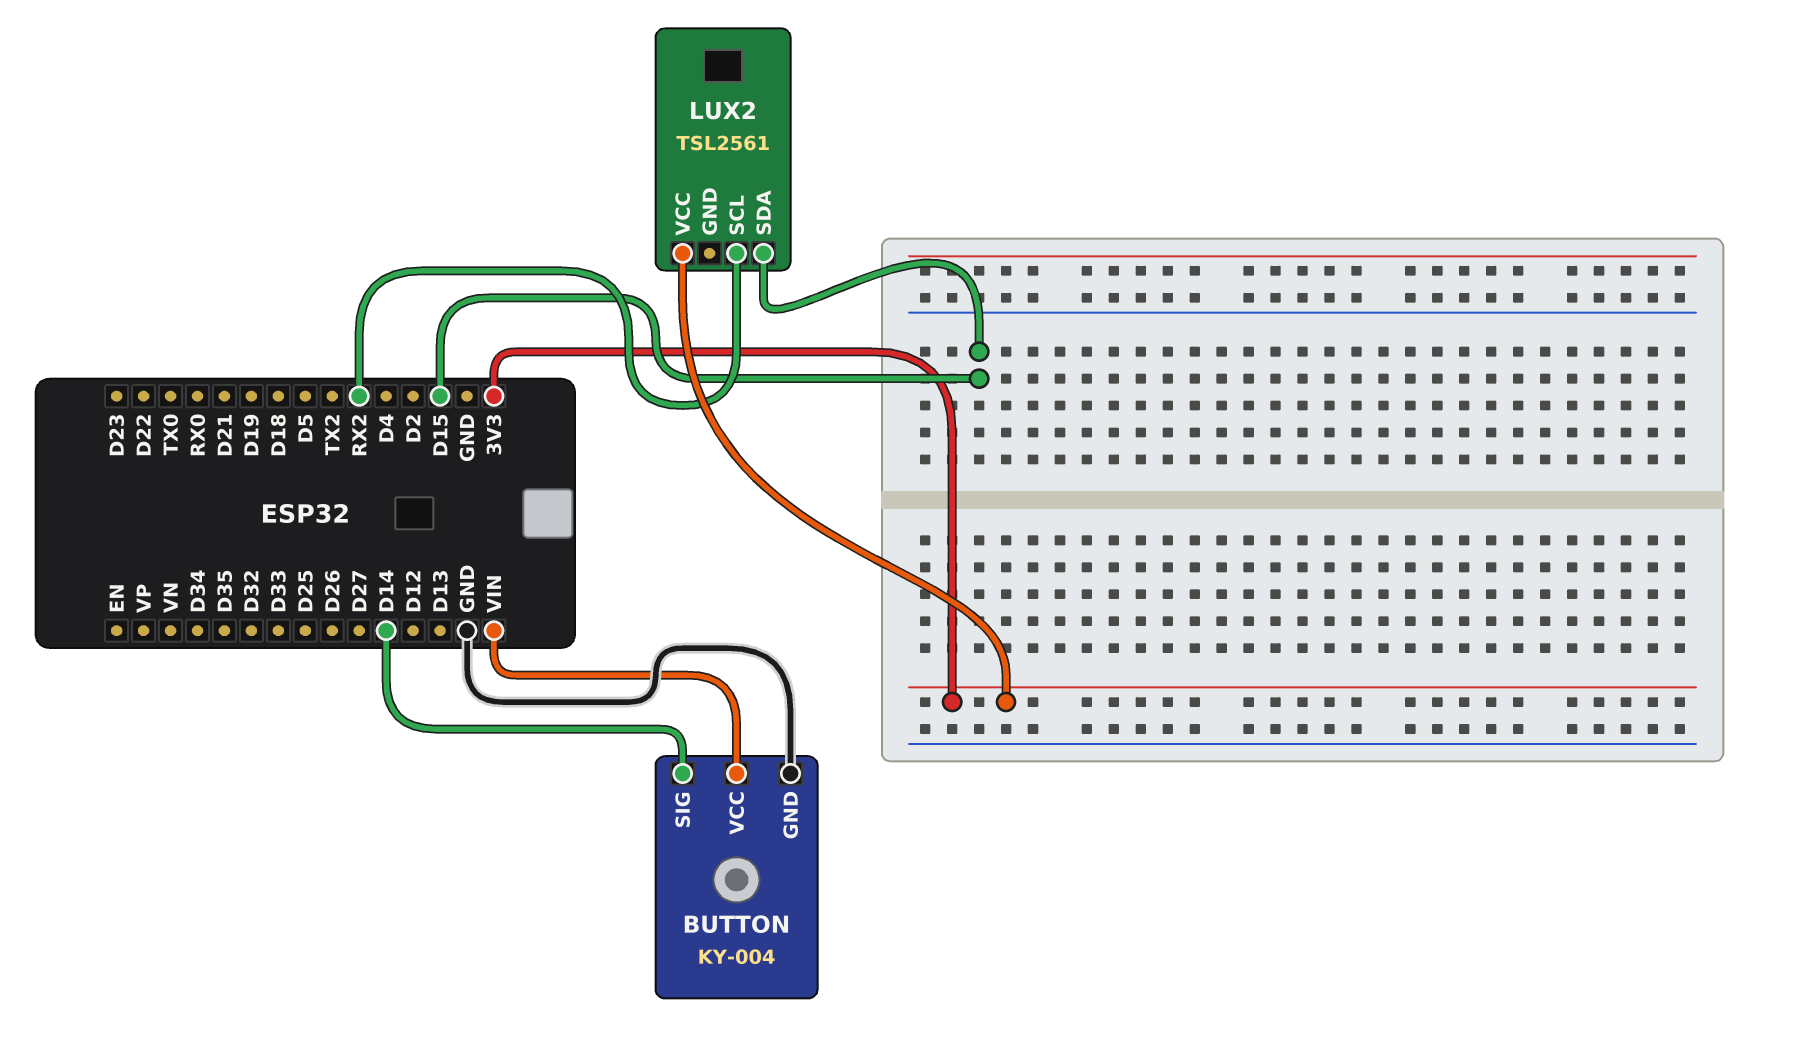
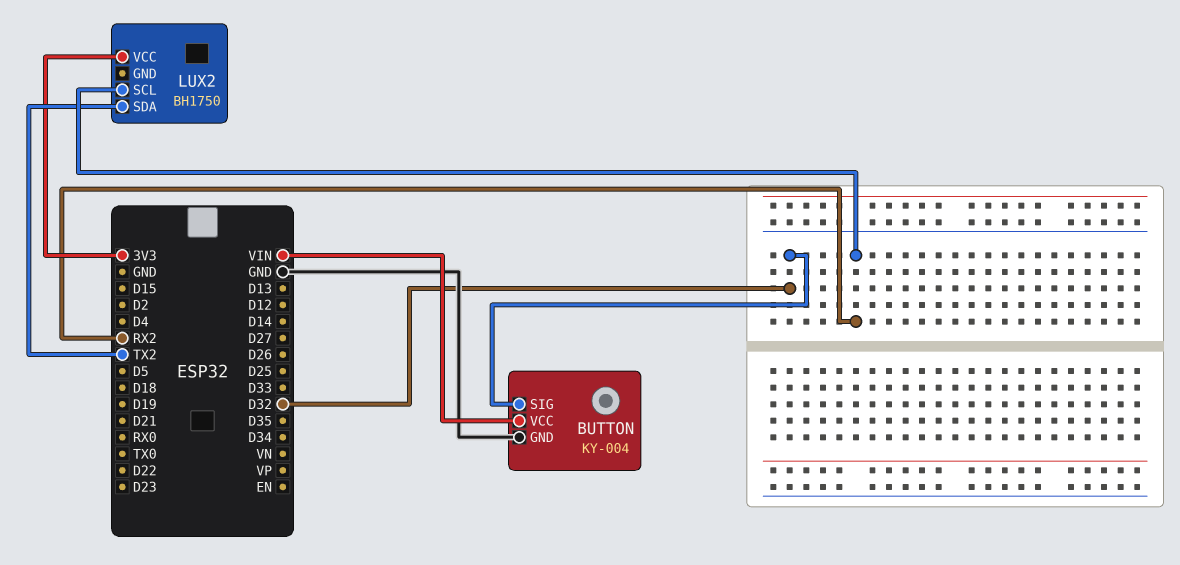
BUTTON pin SIG: D14 -> D32
LUX2: TSL2561 -> BH1750
LUX2 pin SDA: D15 -> TX2

